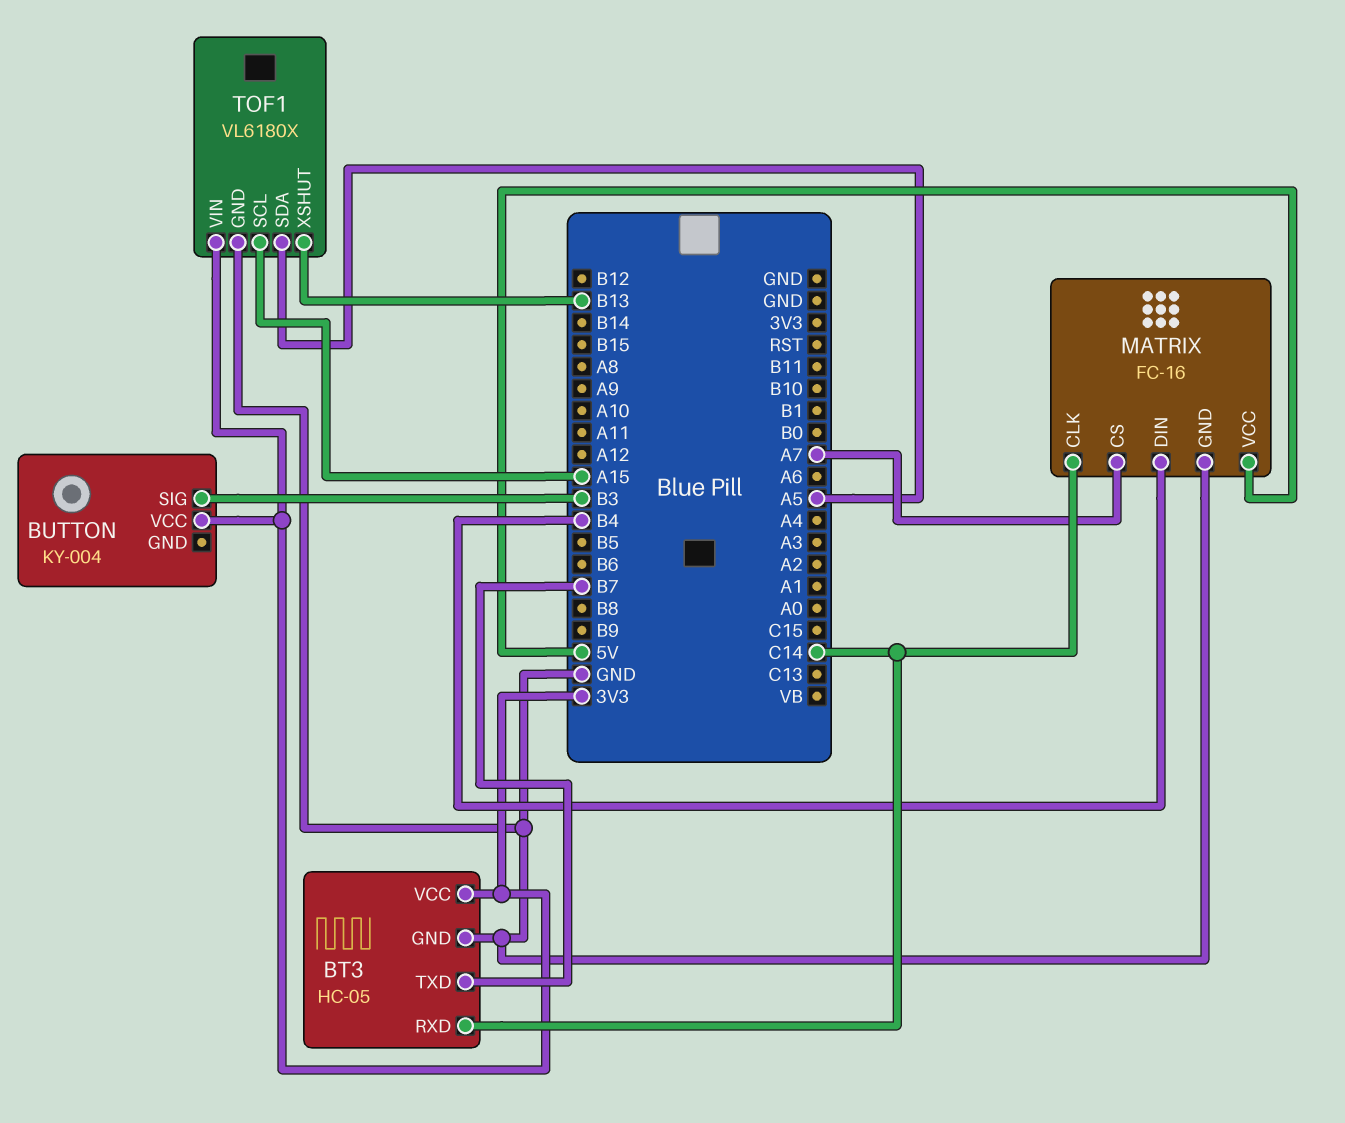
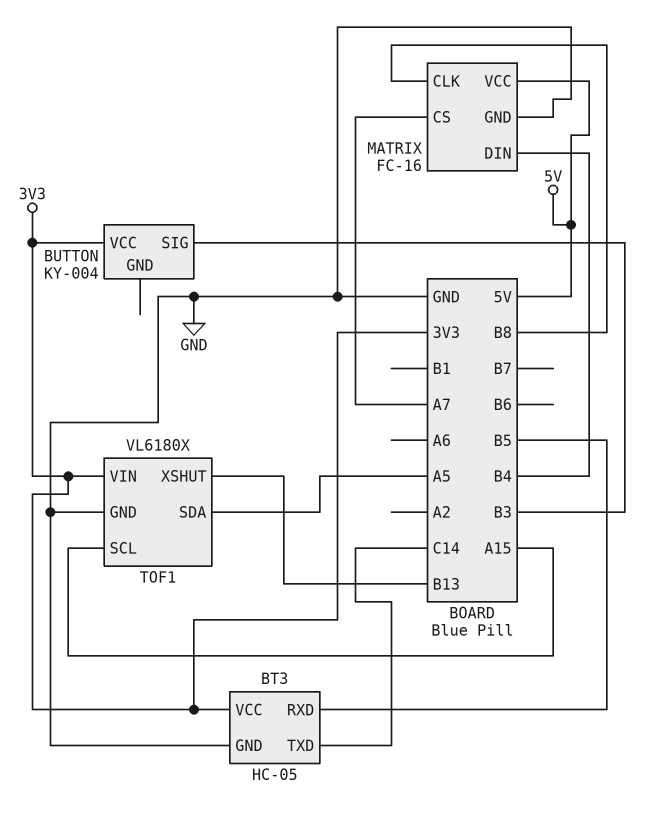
BT3 pin RXD: C14 -> B5
BT3 pin TXD: B7 -> C14
MATRIX pin CLK: C14 -> B8

